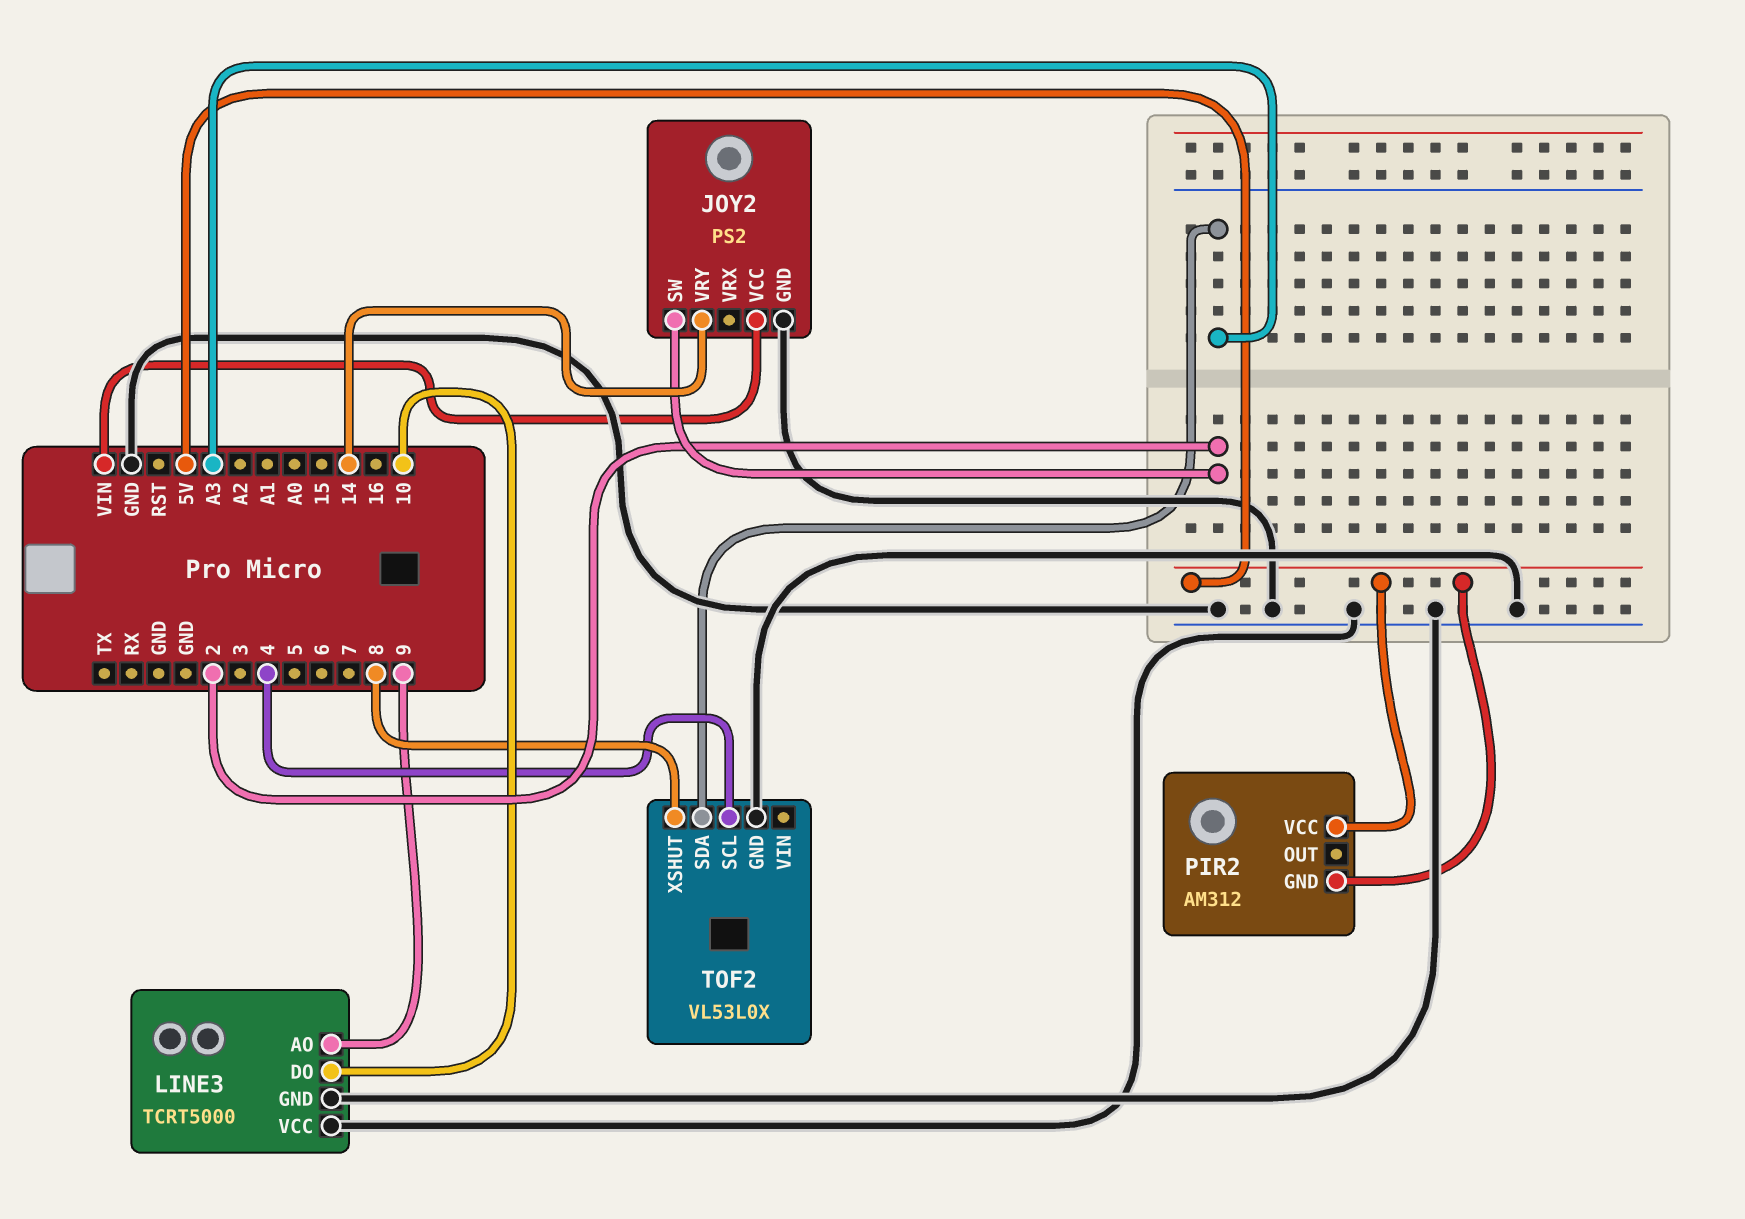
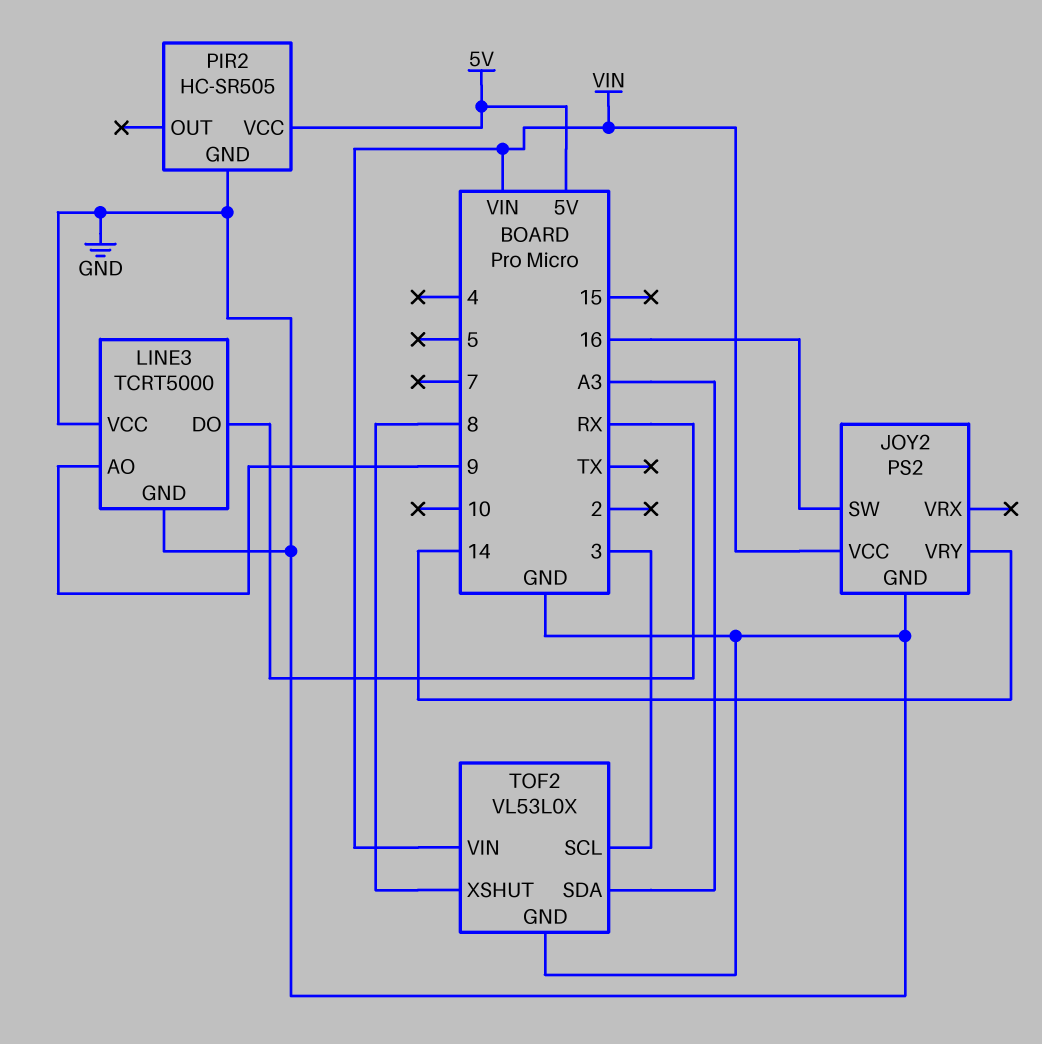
JOY2 pin SW: 2 -> 16
LINE3 pin DO: 10 -> RX
PIR2: AM312 -> HC-SR505
PIR2 pin GND: 5V -> GND
TOF2 pin SCL: 4 -> 3
TOF2 pin VIN: none -> VIN

